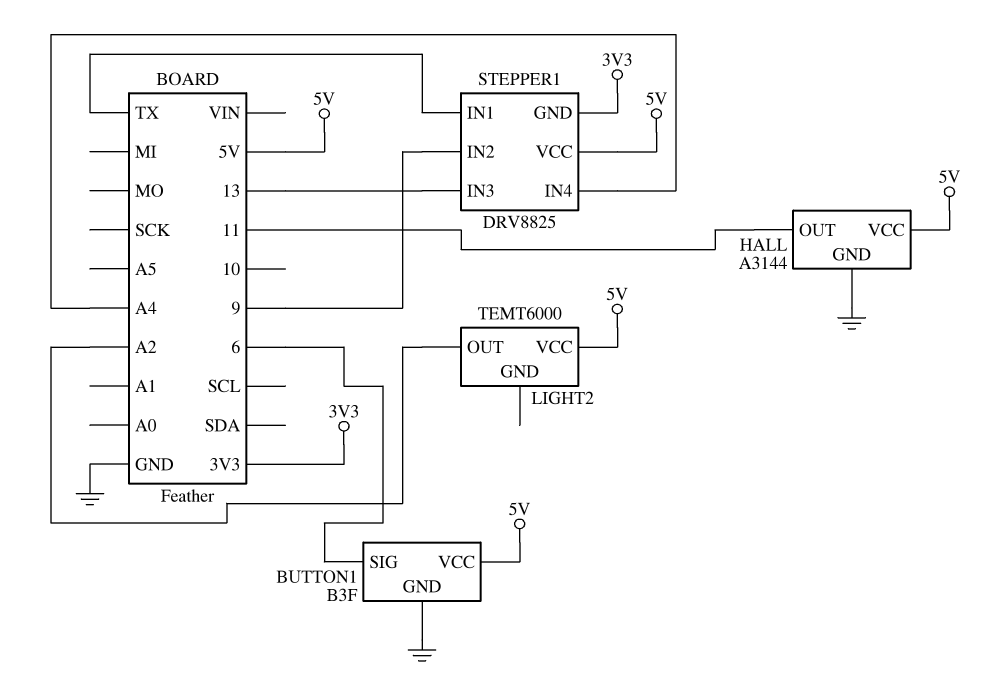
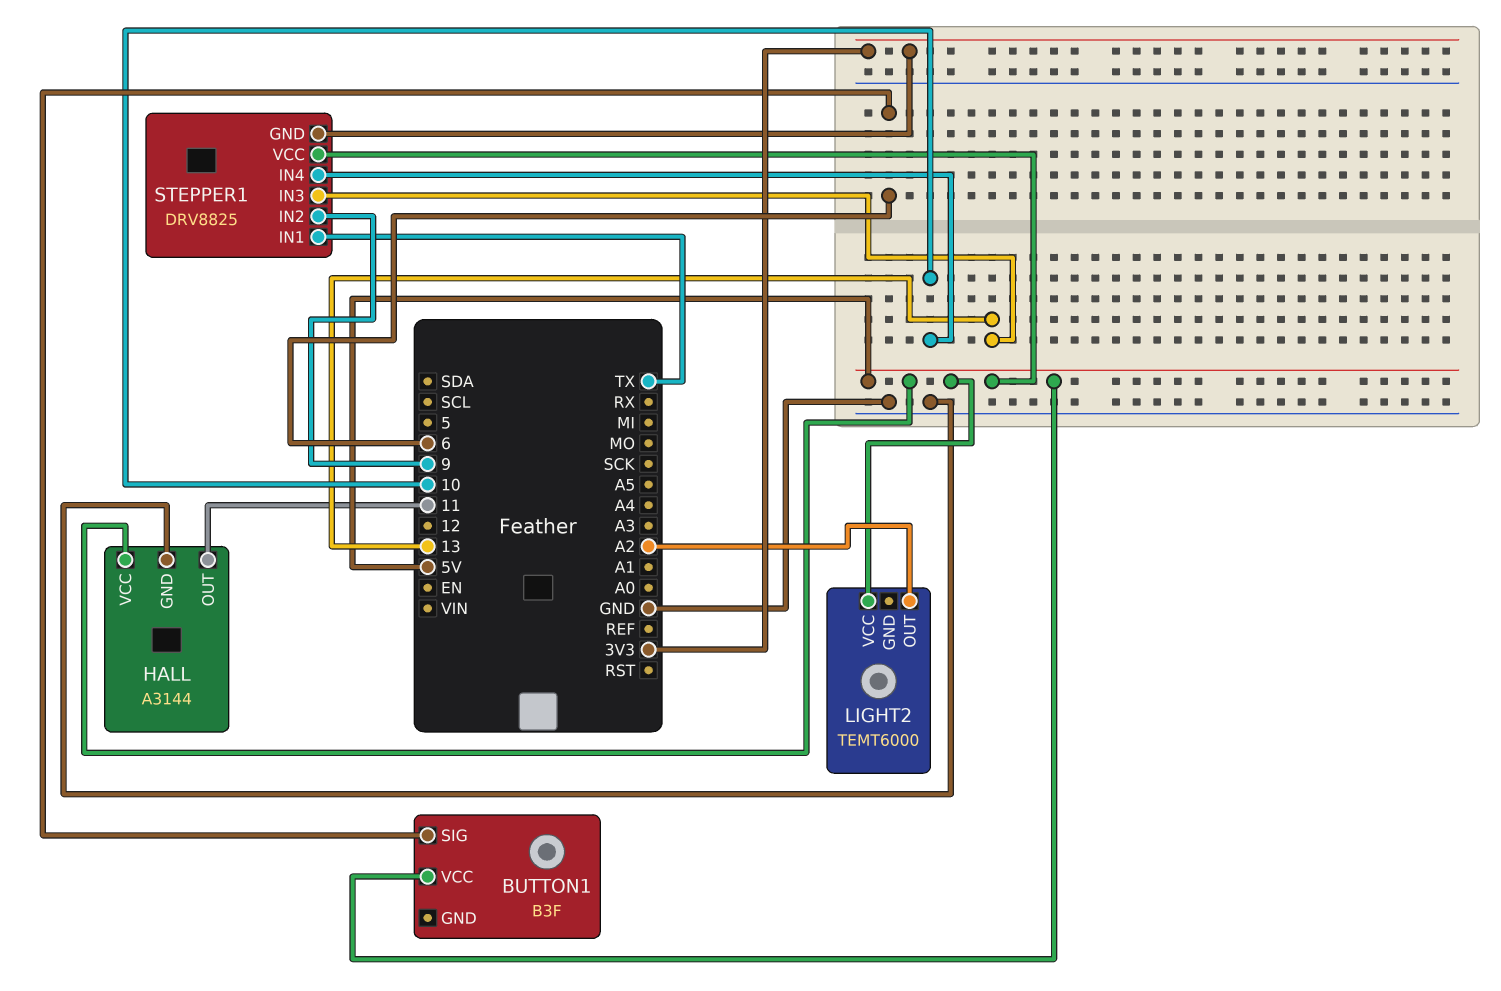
BUTTON1 pin GND: GND -> none
STEPPER1 pin IN4: A4 -> 10

